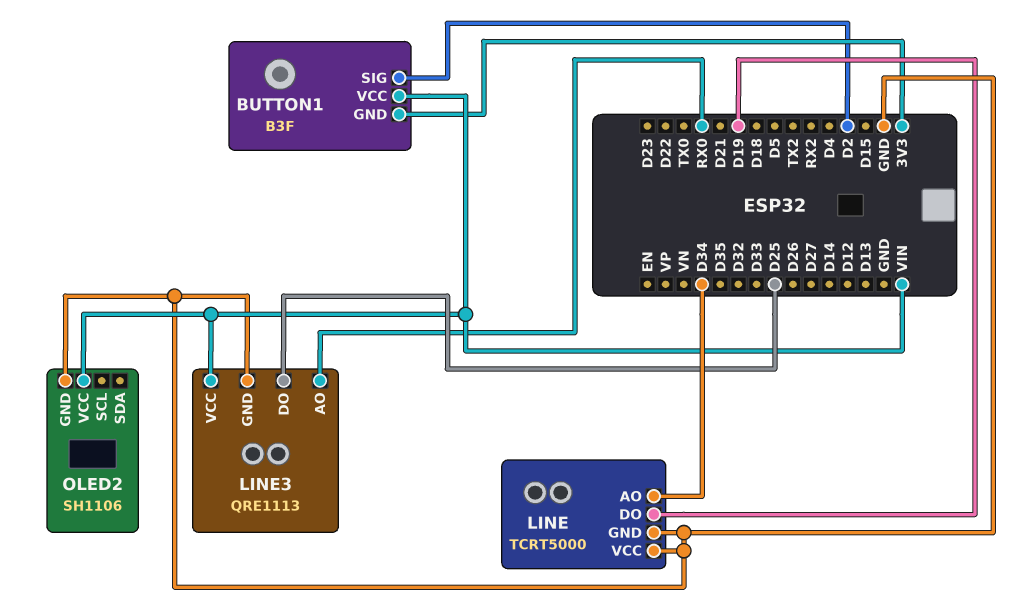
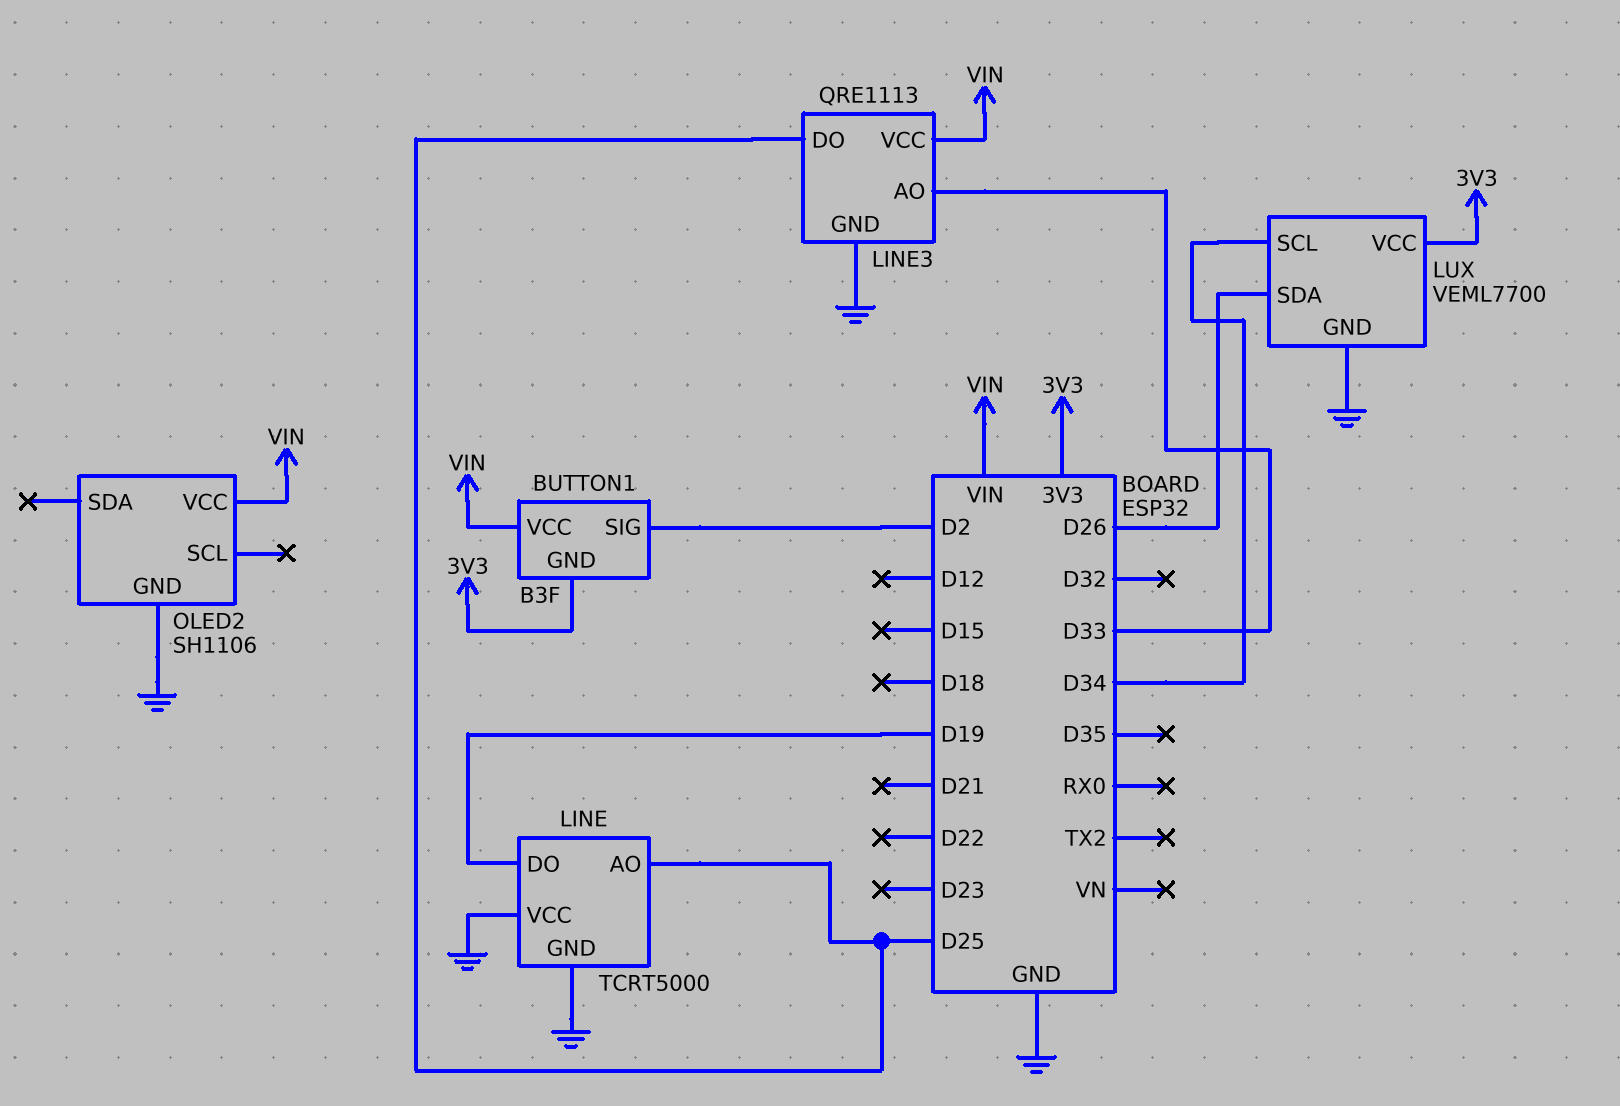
LINE pin AO: D34 -> D25
LINE3 pin AO: RX0 -> D33
LUX: none -> VEML7700
LUX pin GND: none -> GND
LUX pin SCL: none -> D34
LUX pin SDA: none -> D26
LUX pin VCC: none -> 3V3

